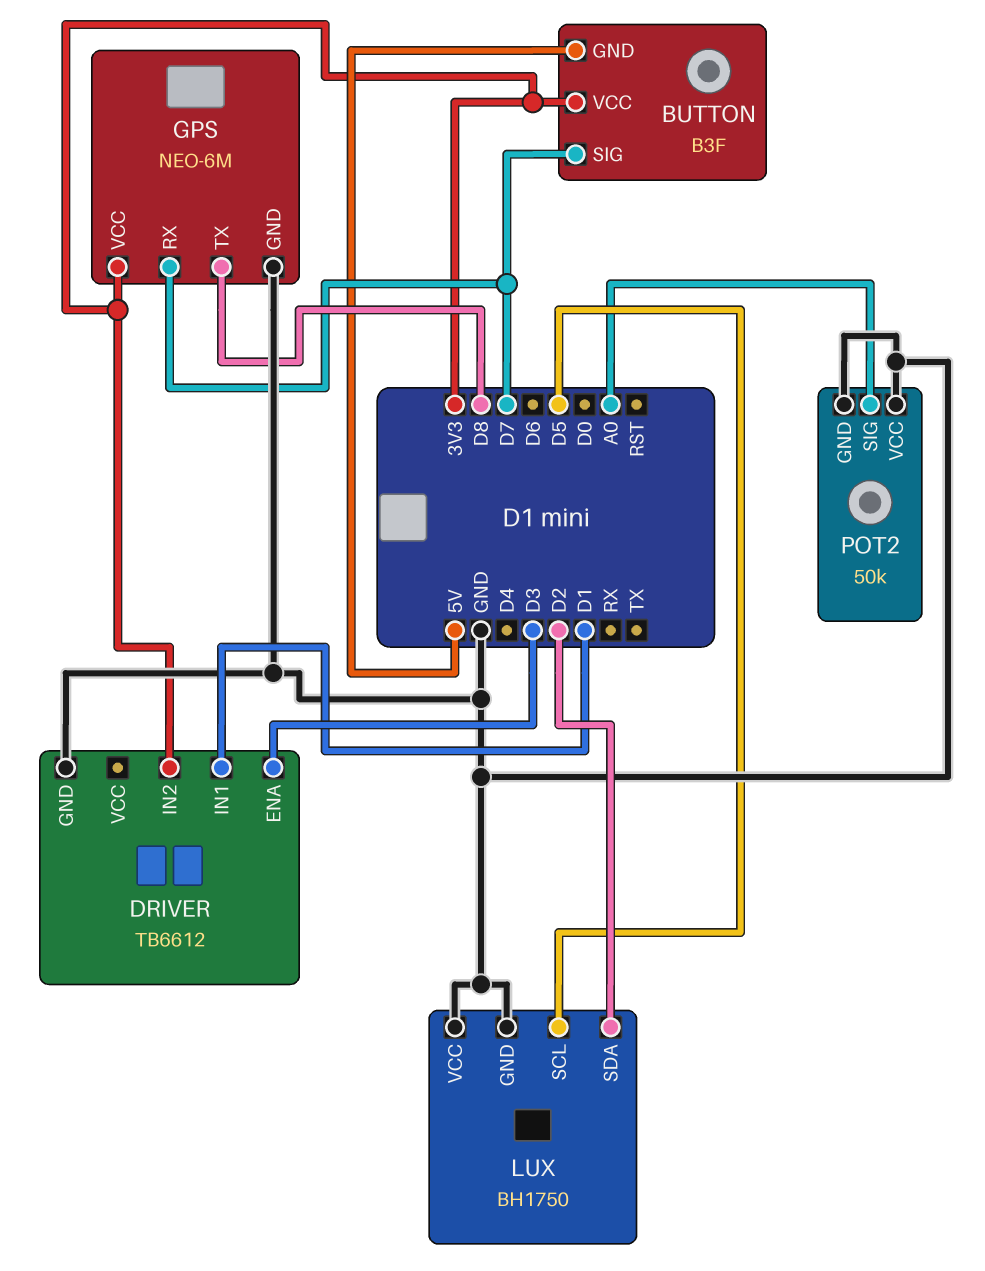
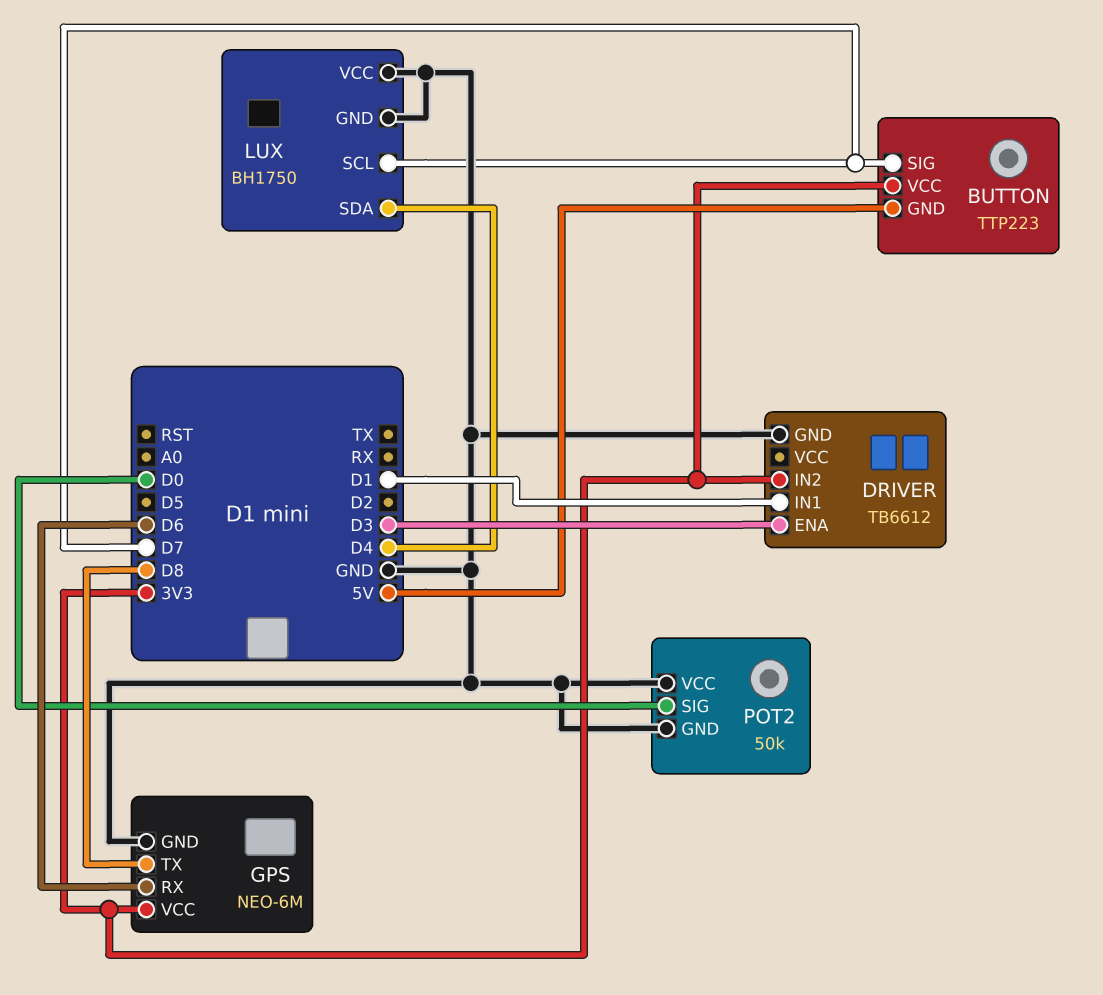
BUTTON: B3F -> TTP223
GPS pin RX: D7 -> D6
LUX pin SCL: D5 -> D7
LUX pin SDA: D2 -> D4
POT2 pin SIG: A0 -> D0

